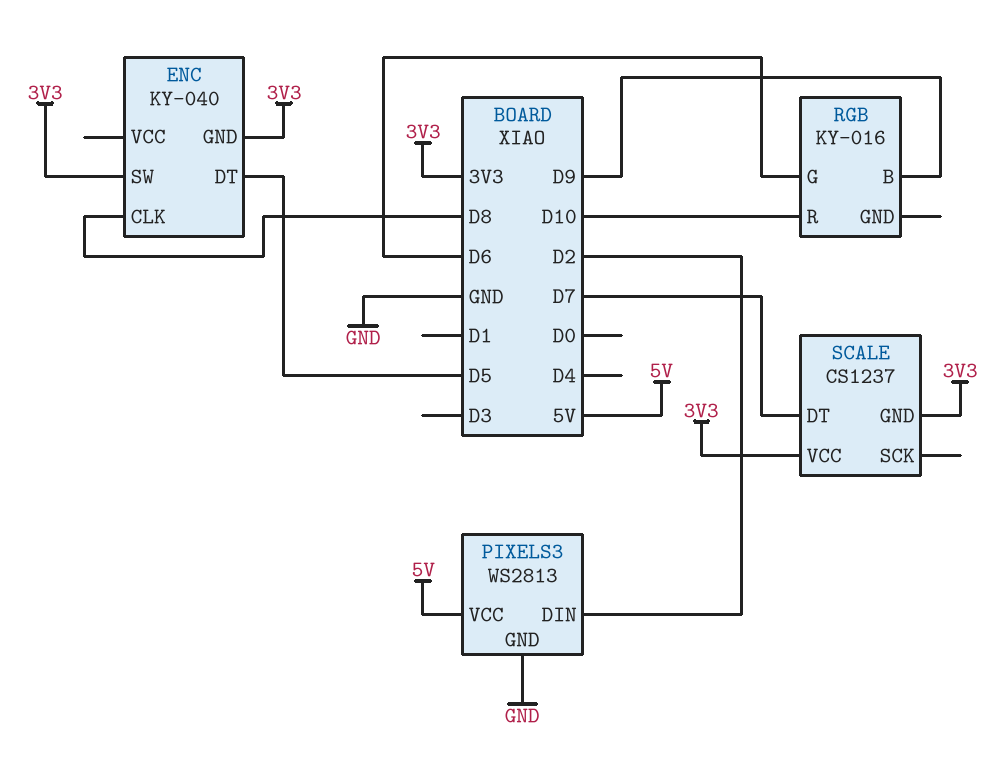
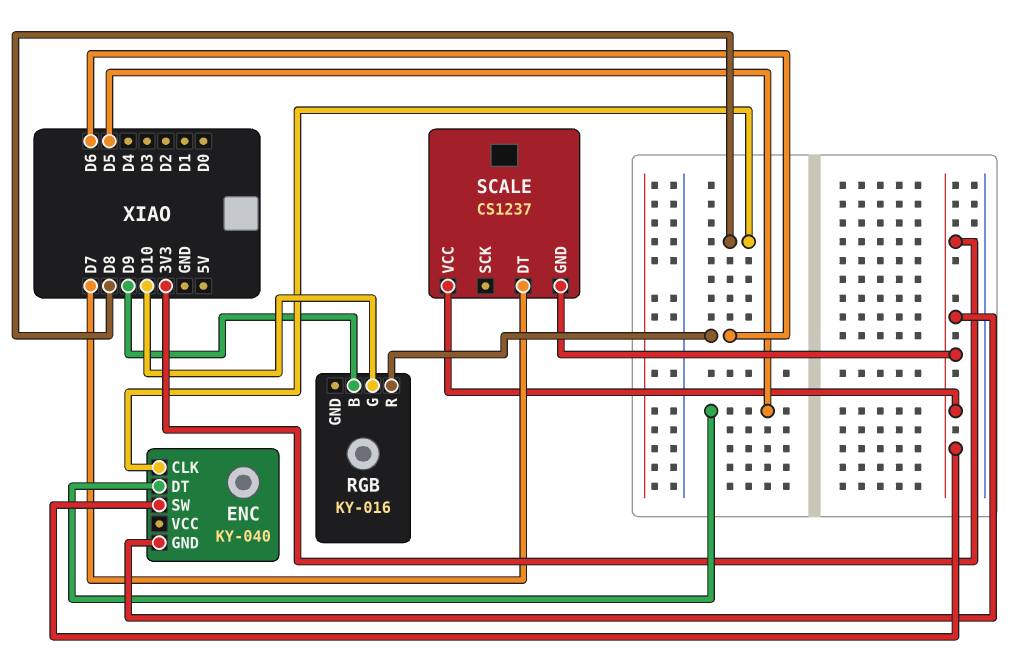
PIXELS3: WS2813 -> none
PIXELS3 pin DIN: D2 -> none
PIXELS3 pin GND: GND -> none
PIXELS3 pin VCC: 5V -> none
RGB pin G: D6 -> D10
RGB pin R: D10 -> D6

